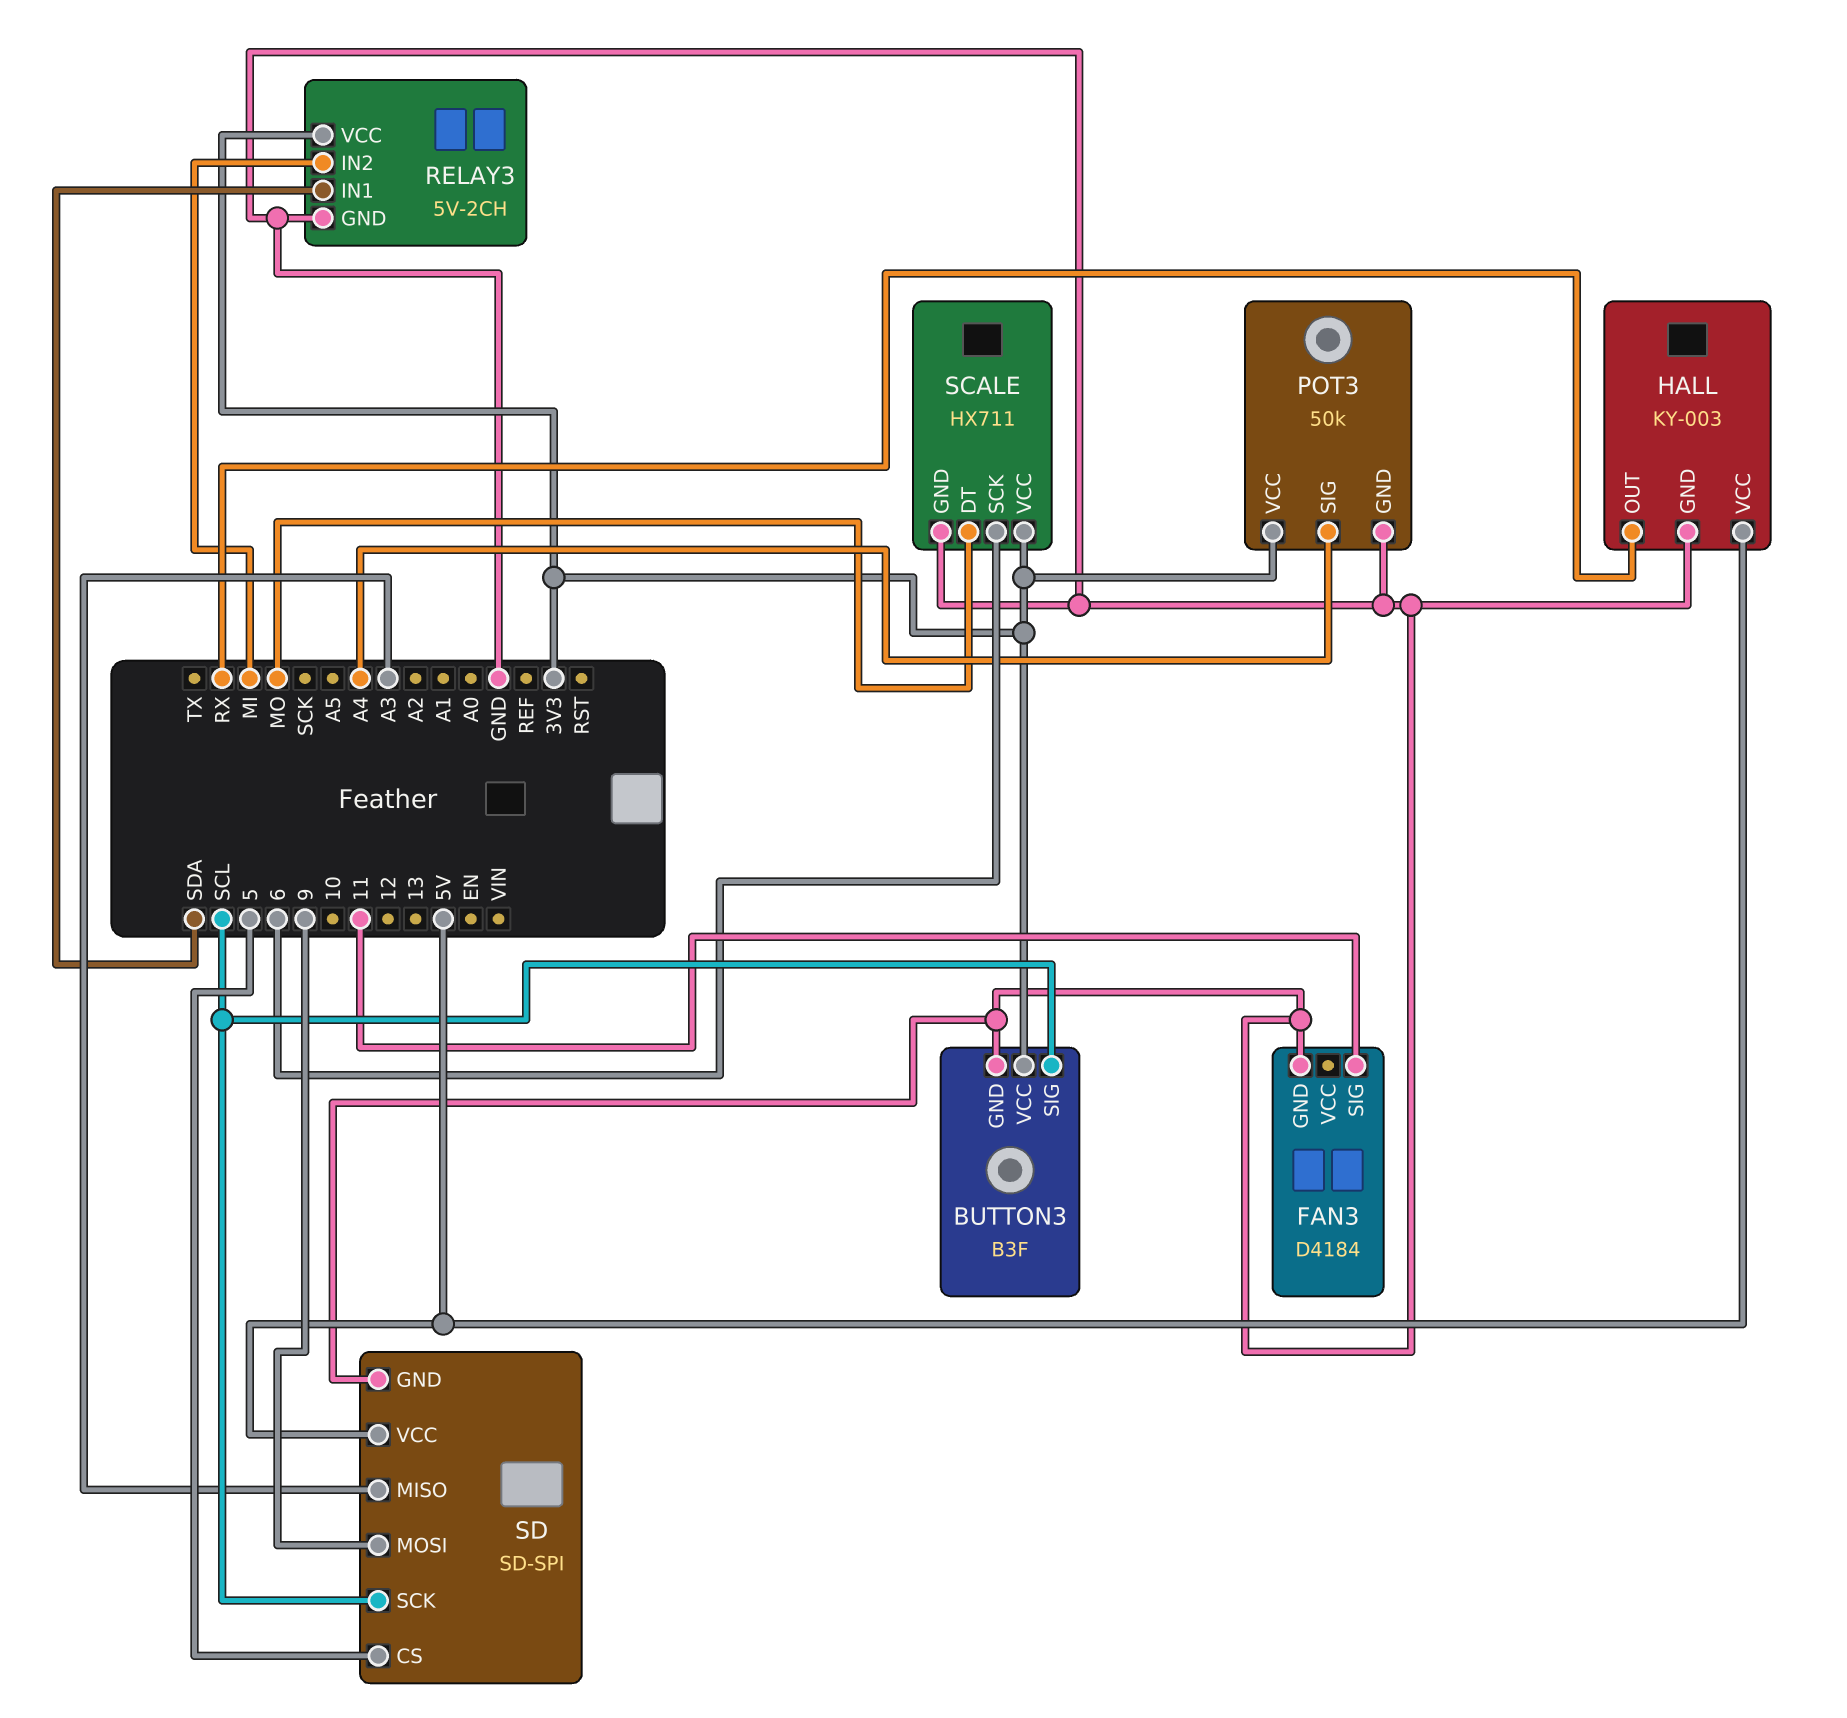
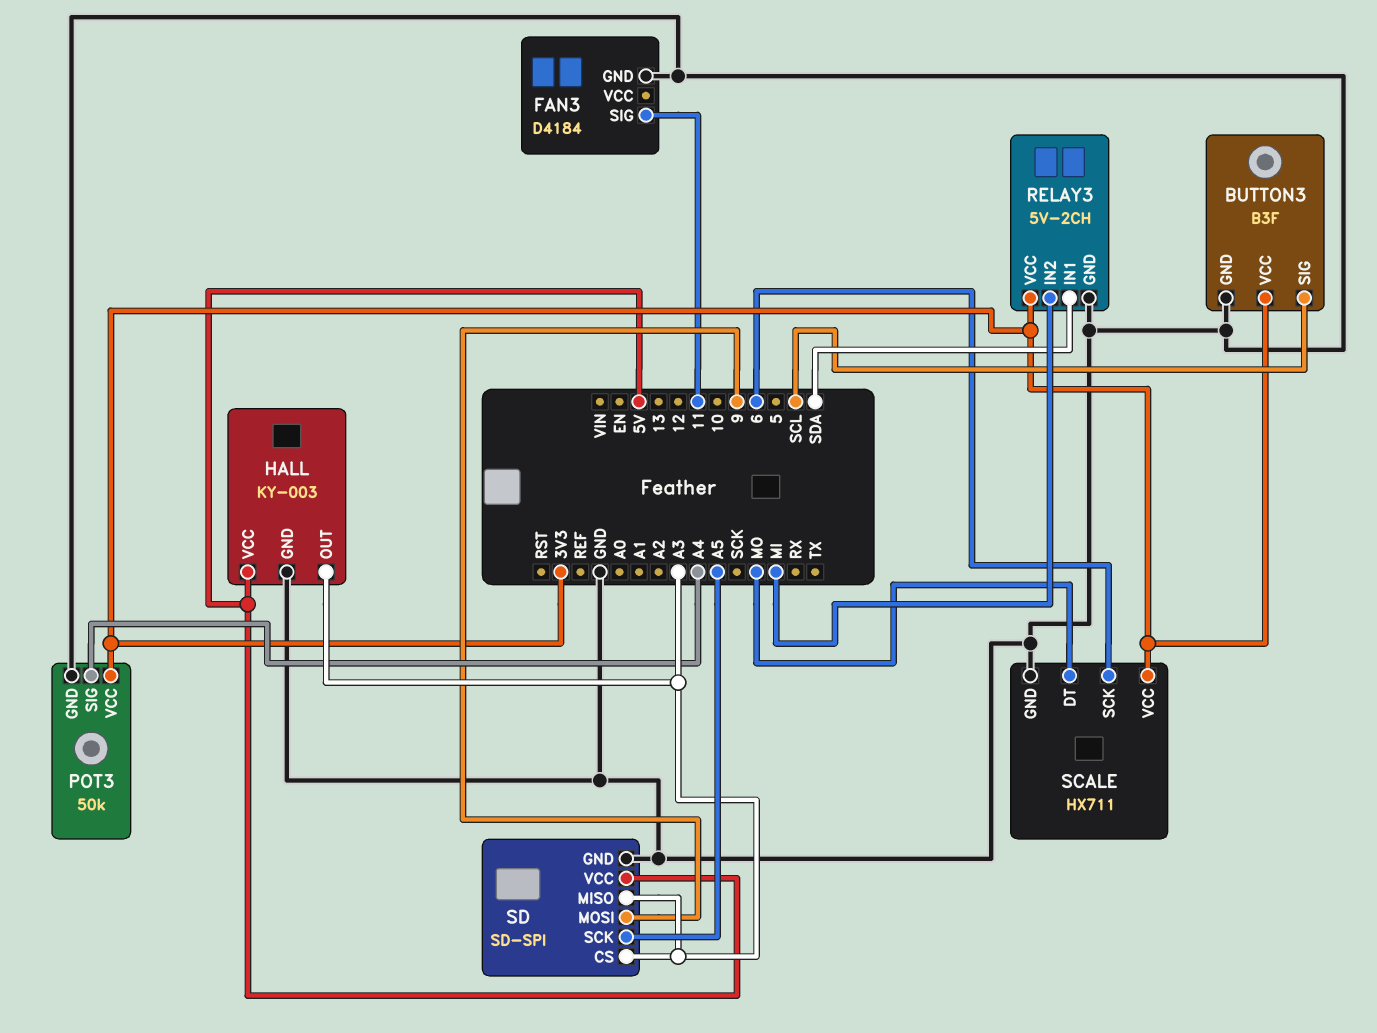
HALL pin OUT: RX -> A3
SD pin CS: 5 -> A3
SD pin SCK: SCL -> A5

